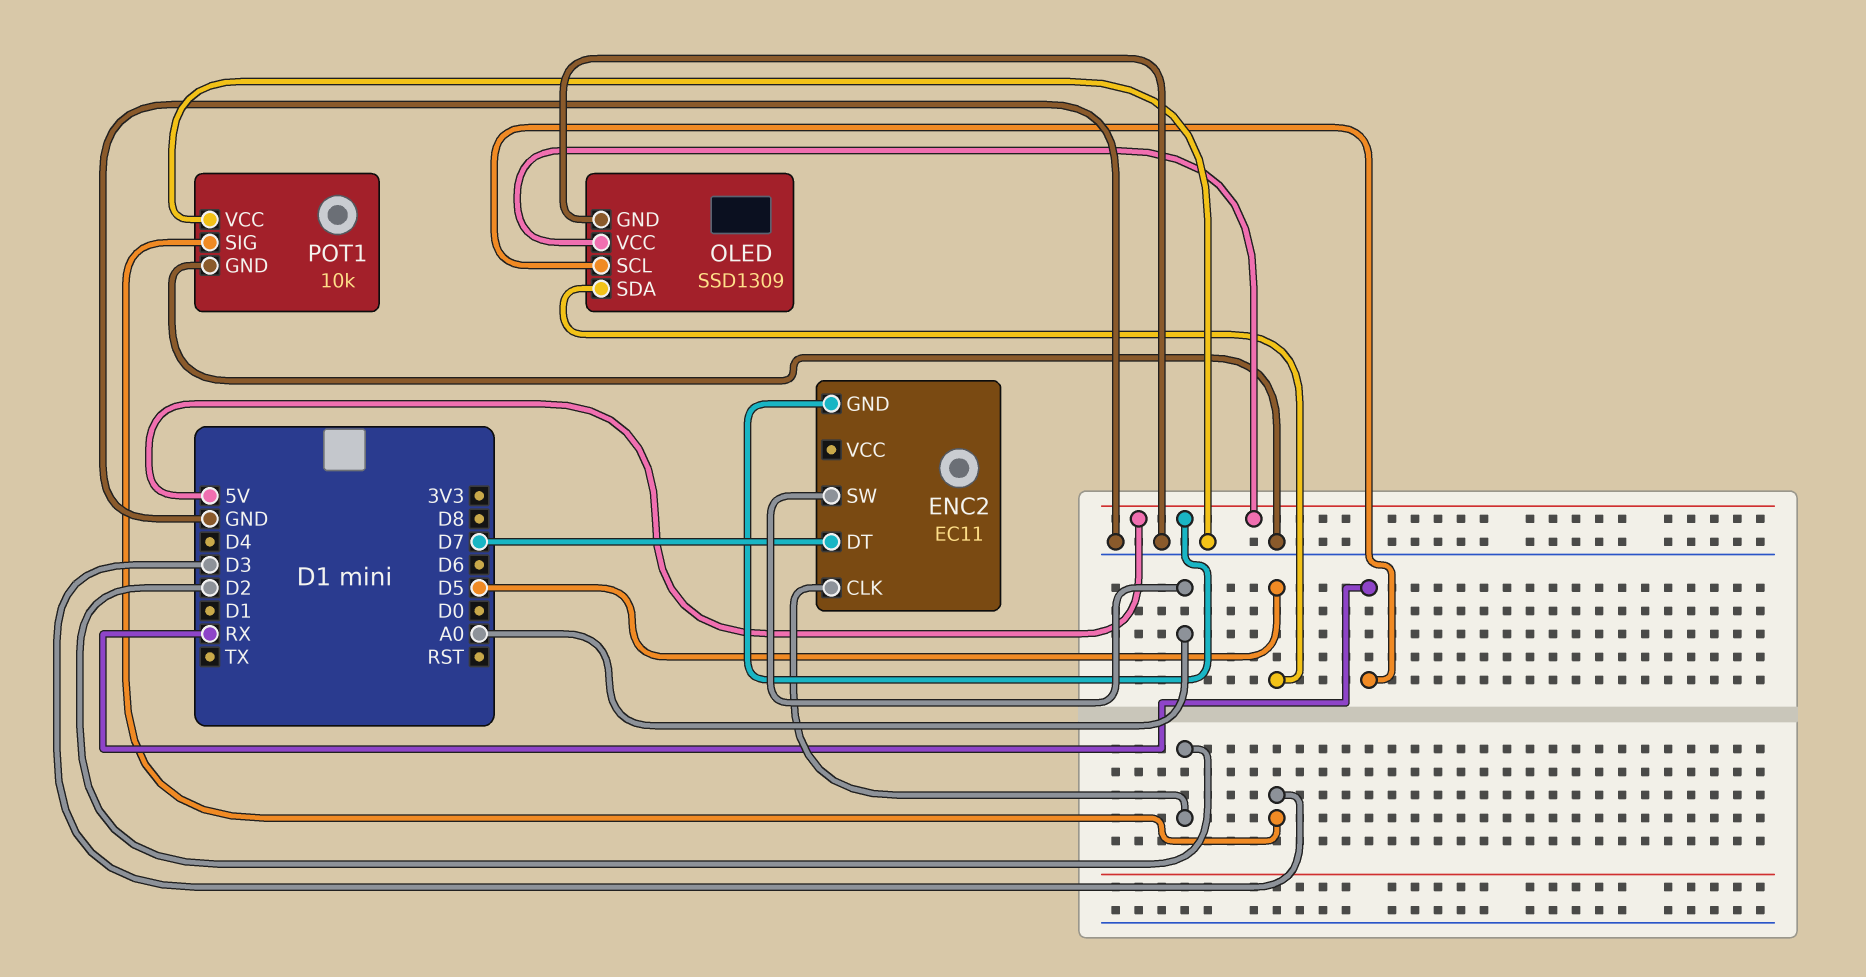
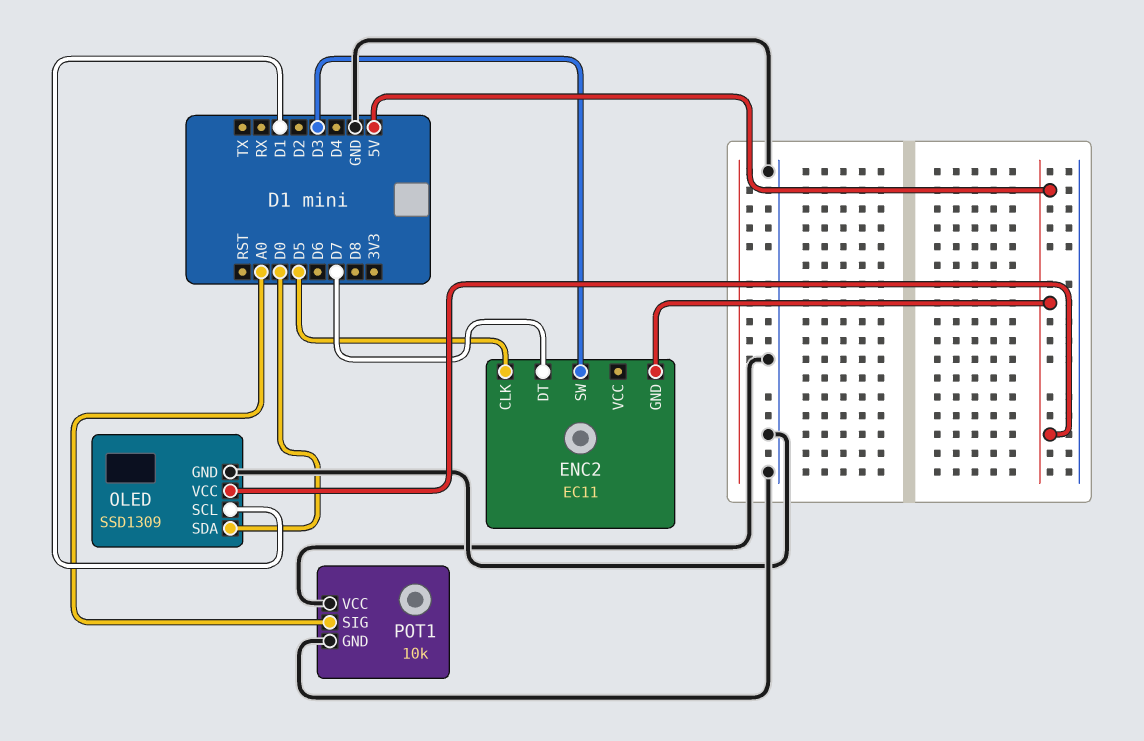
ENC2 pin CLK: D2 -> D5
ENC2 pin SW: A0 -> D3
OLED pin SCL: RX -> D1
OLED pin SDA: D5 -> D0
POT1 pin SIG: D3 -> A0

